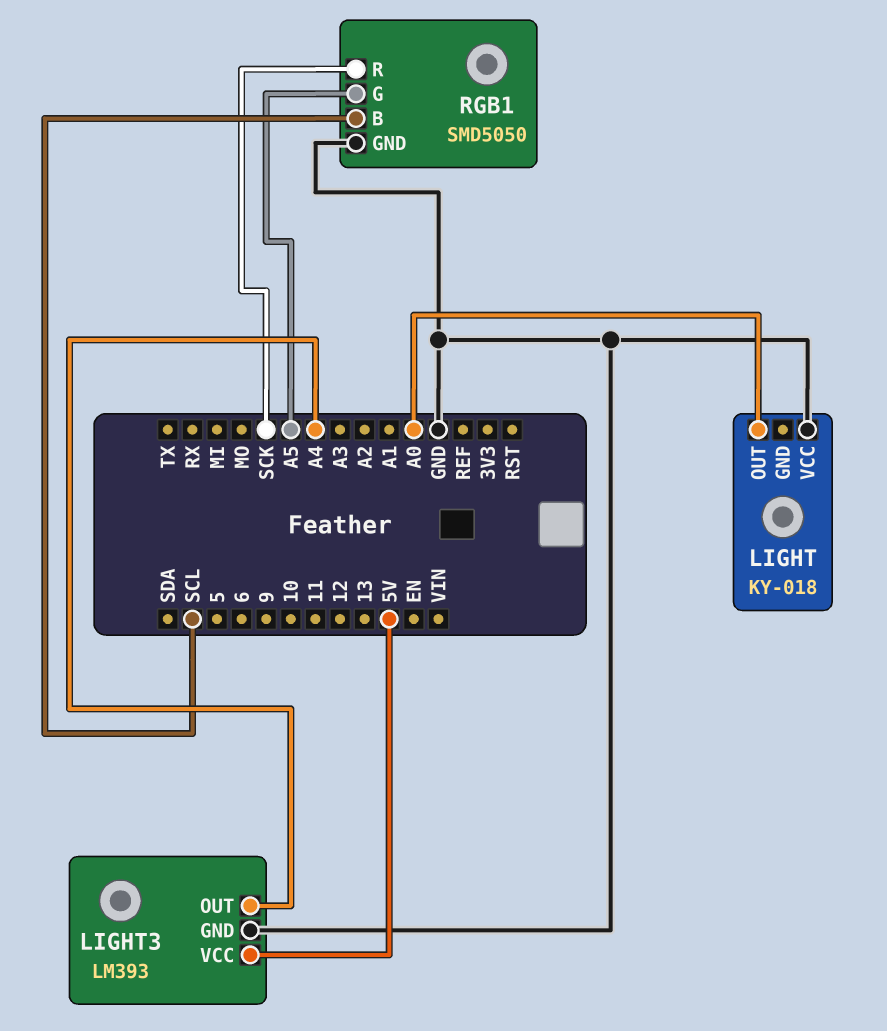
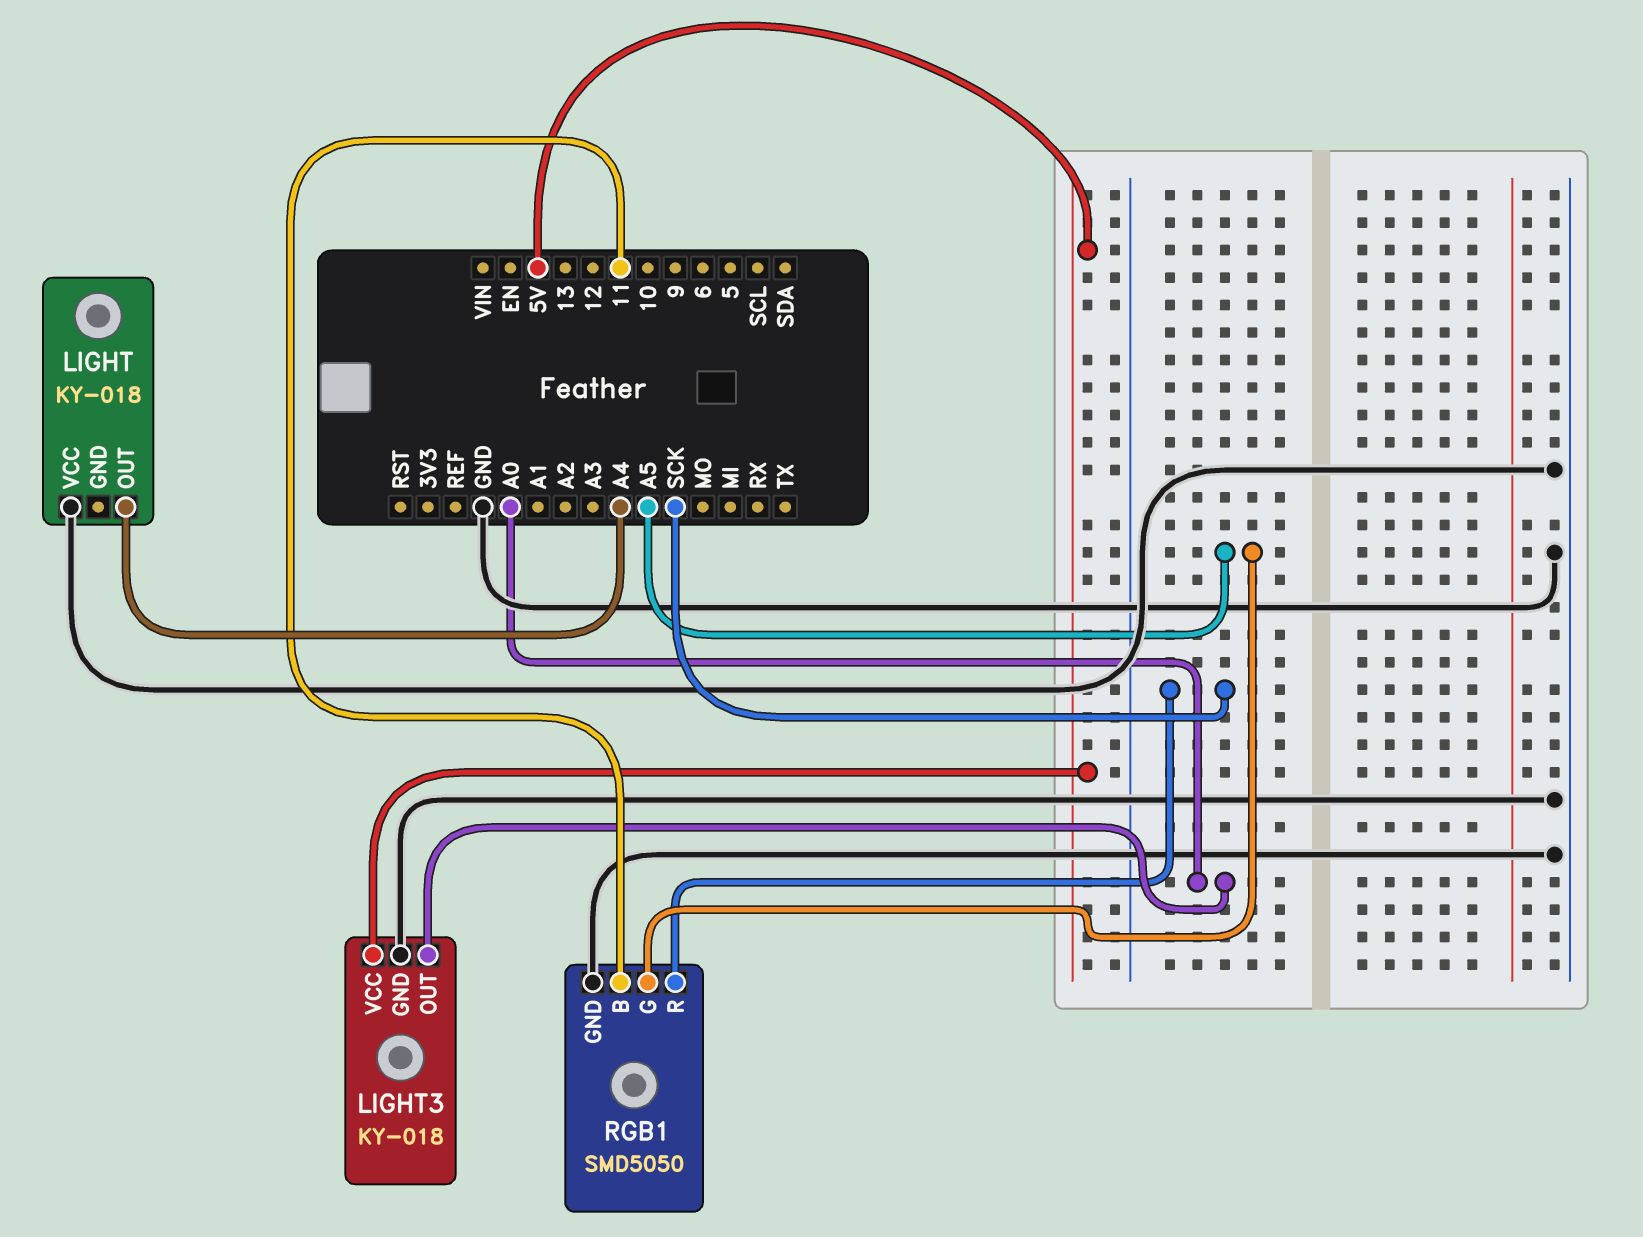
LIGHT pin OUT: A0 -> A4
LIGHT3: LM393 -> KY-018
LIGHT3 pin OUT: A4 -> A0
RGB1 pin B: SCL -> 11

